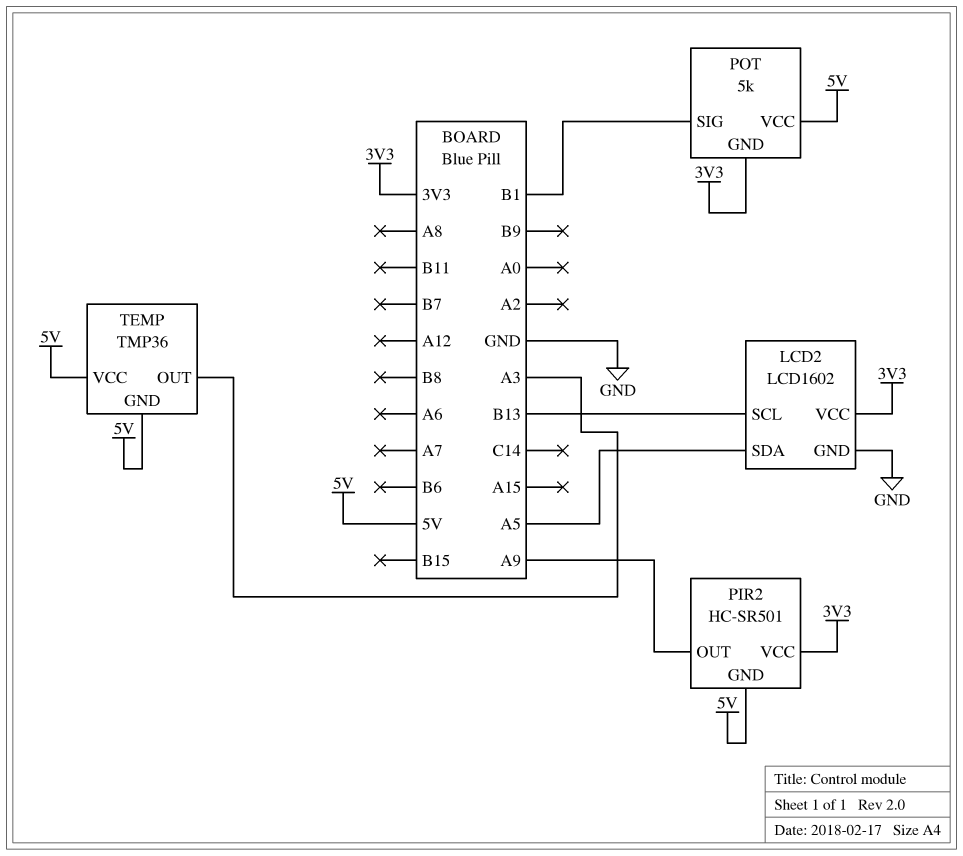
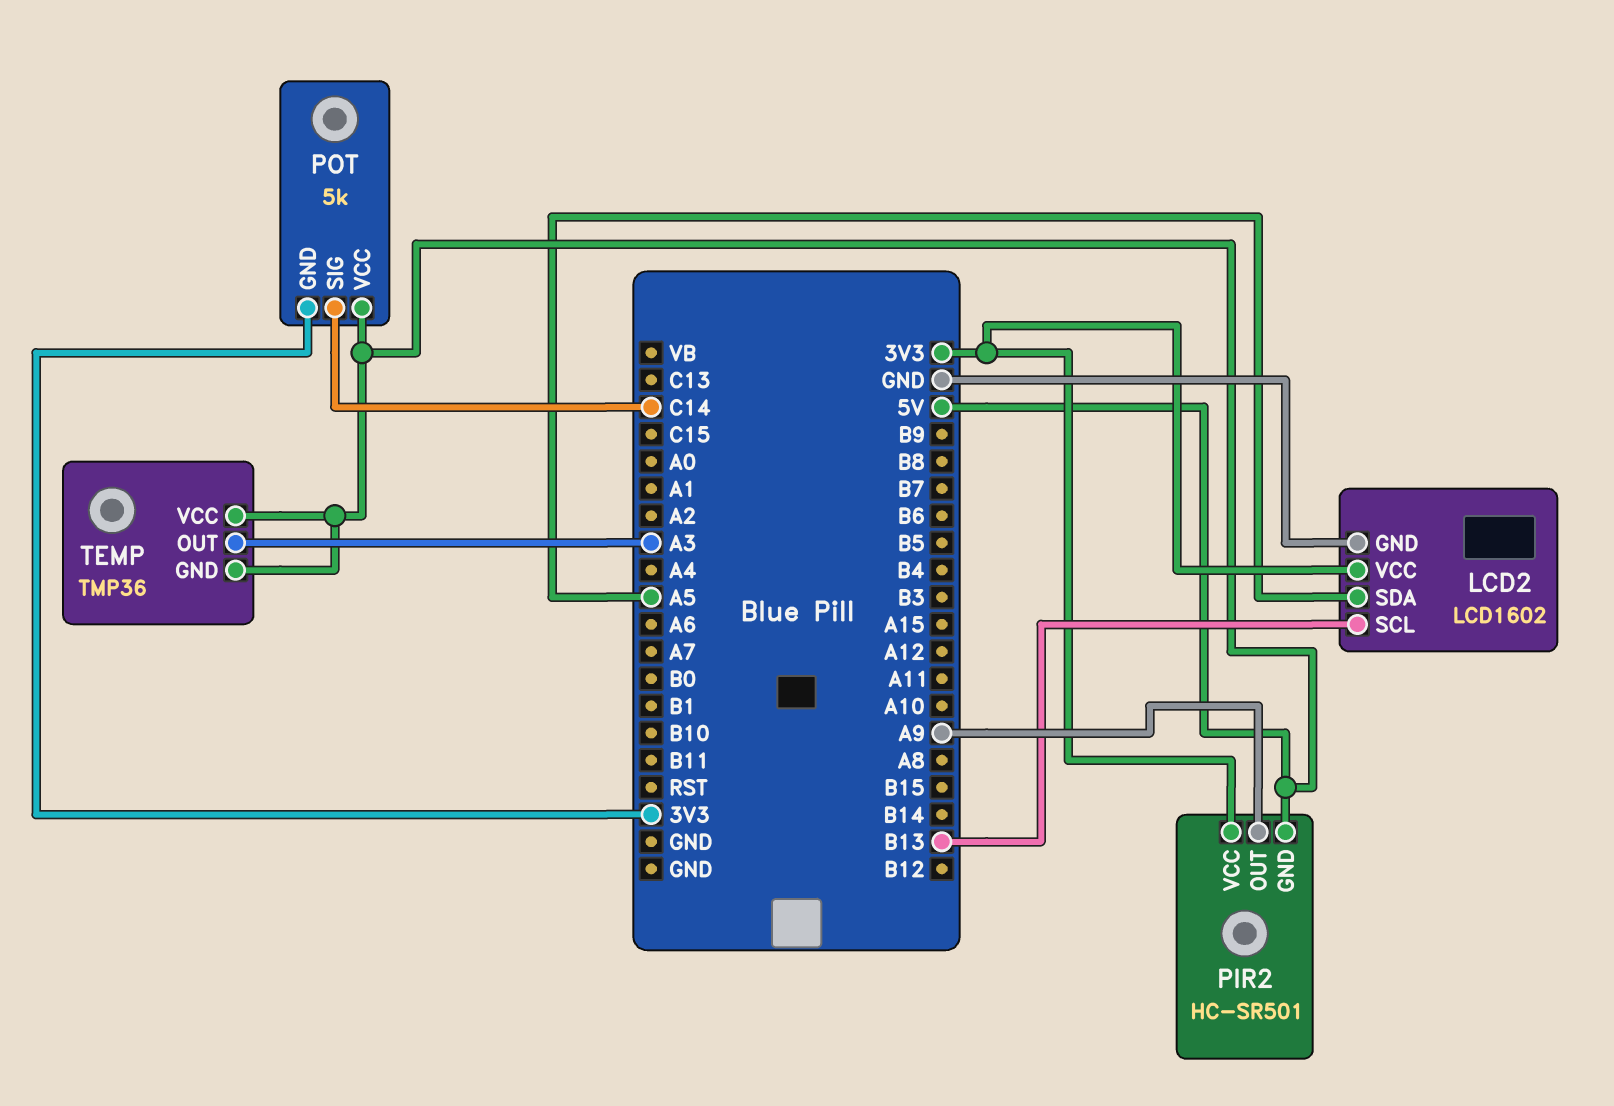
POT pin SIG: B1 -> C14

